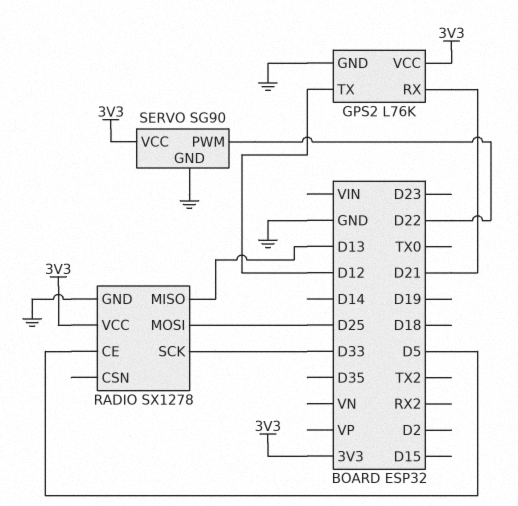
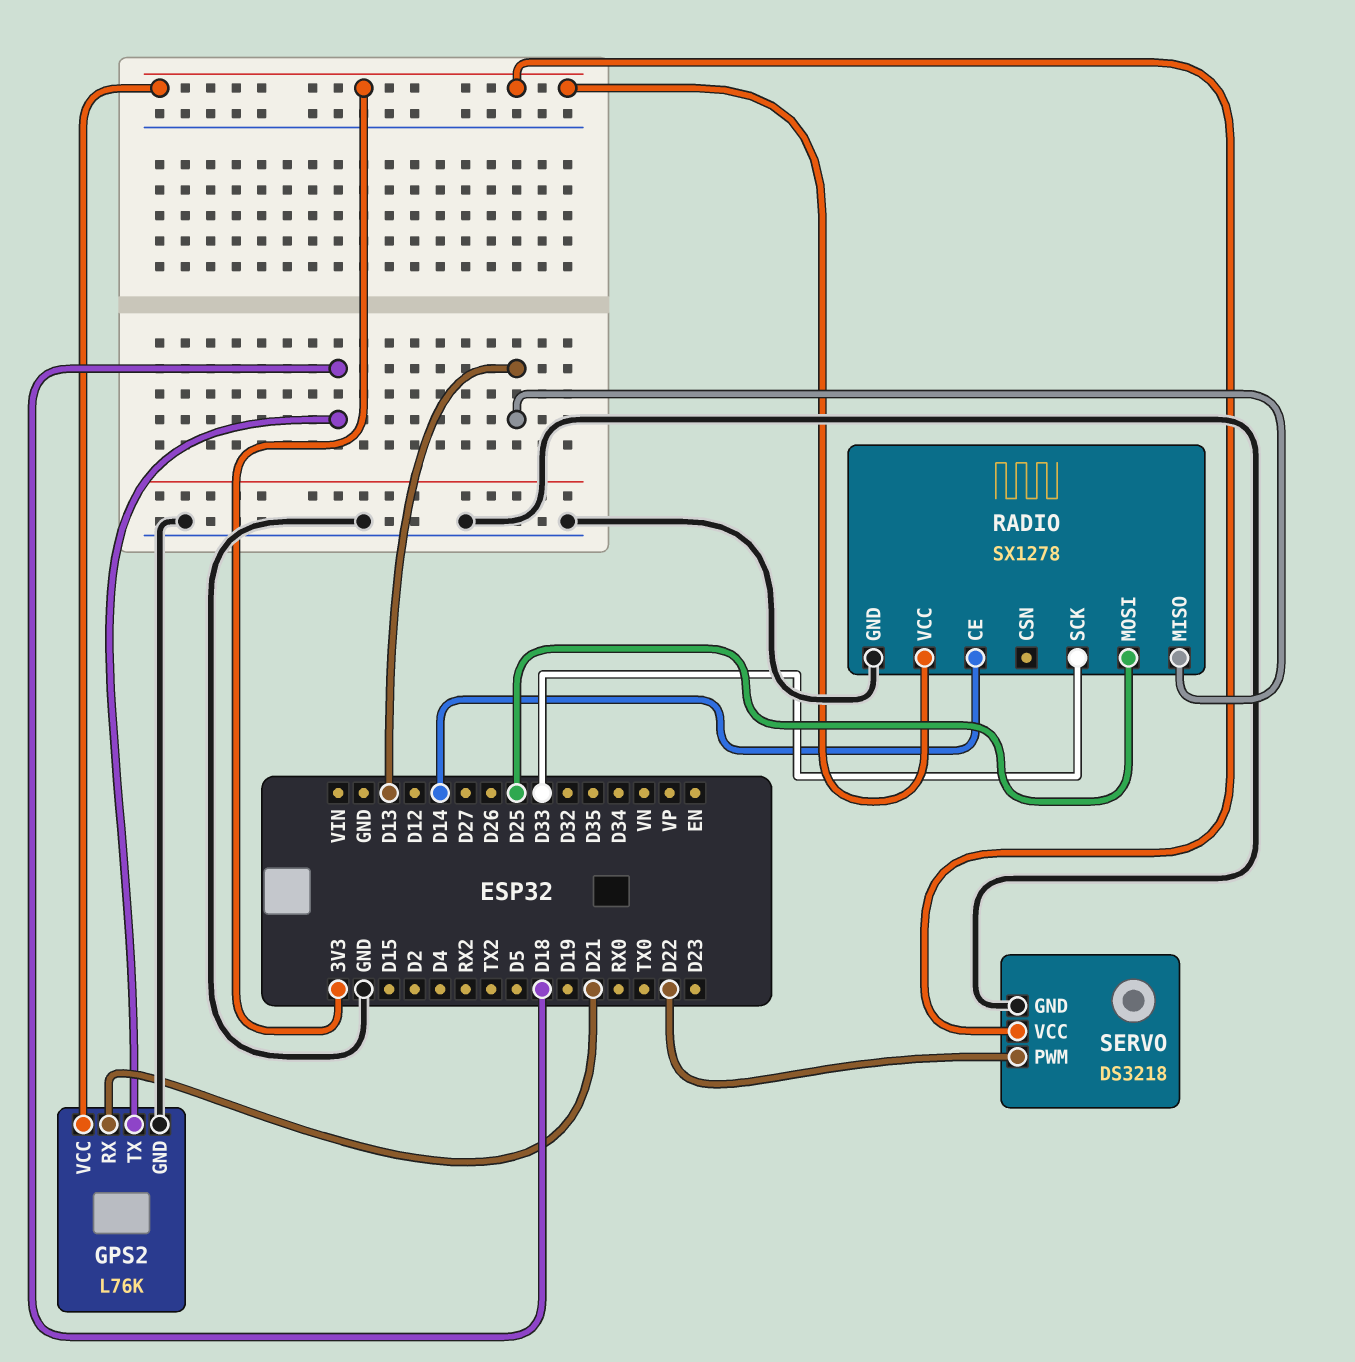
GPS2 pin TX: D12 -> D18
RADIO pin CE: D5 -> D14
SERVO: SG90 -> DS3218

